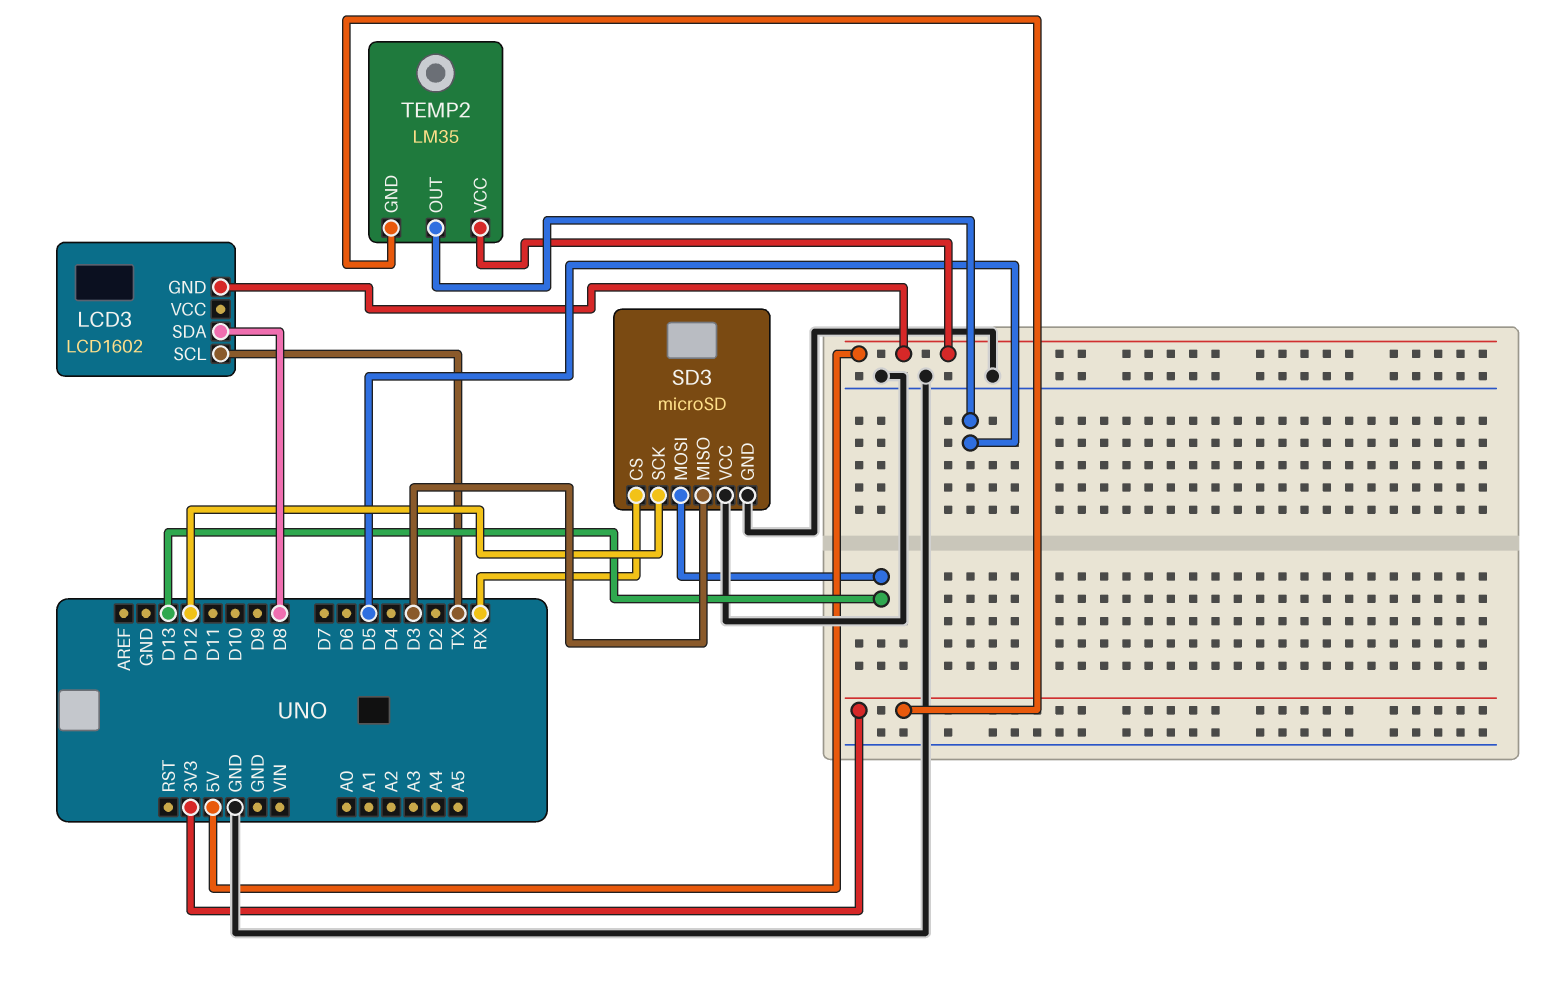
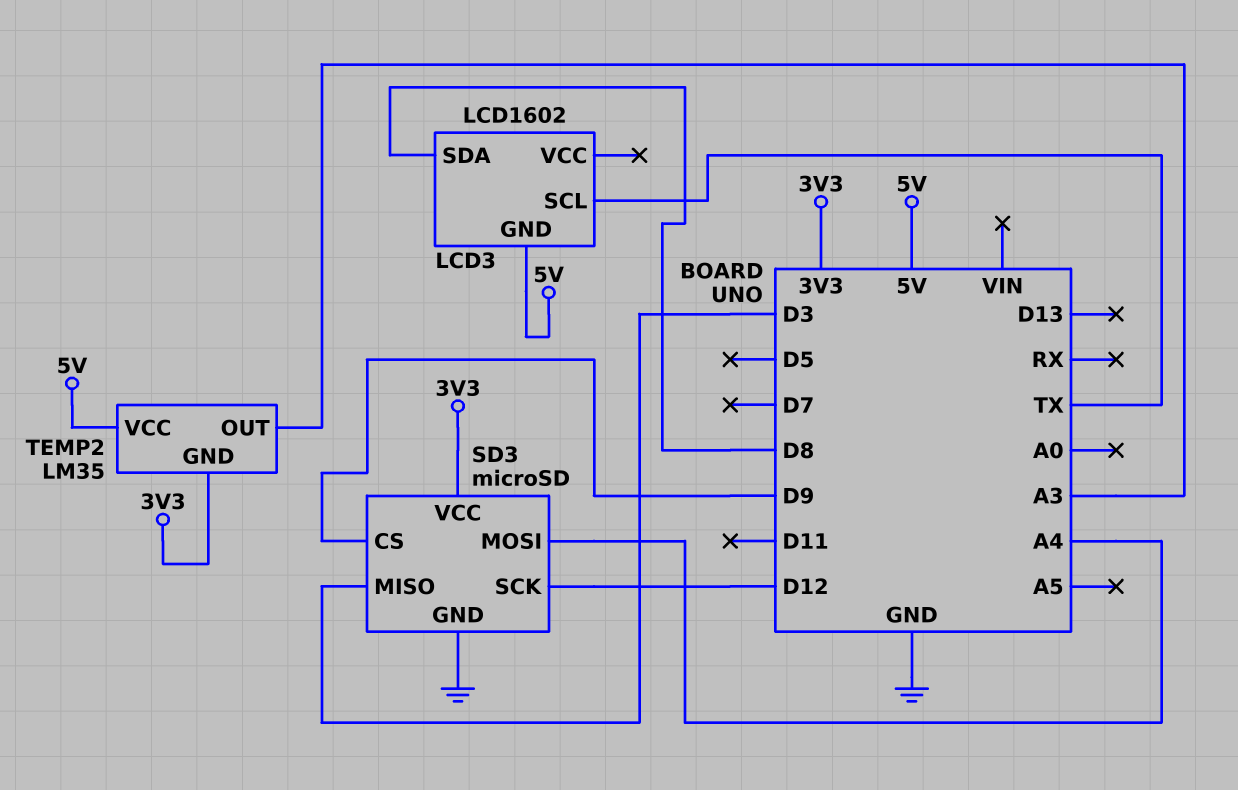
SD3 pin CS: RX -> D9
SD3 pin MOSI: D13 -> A4
SD3 pin VCC: GND -> 3V3
TEMP2 pin OUT: D5 -> A3

